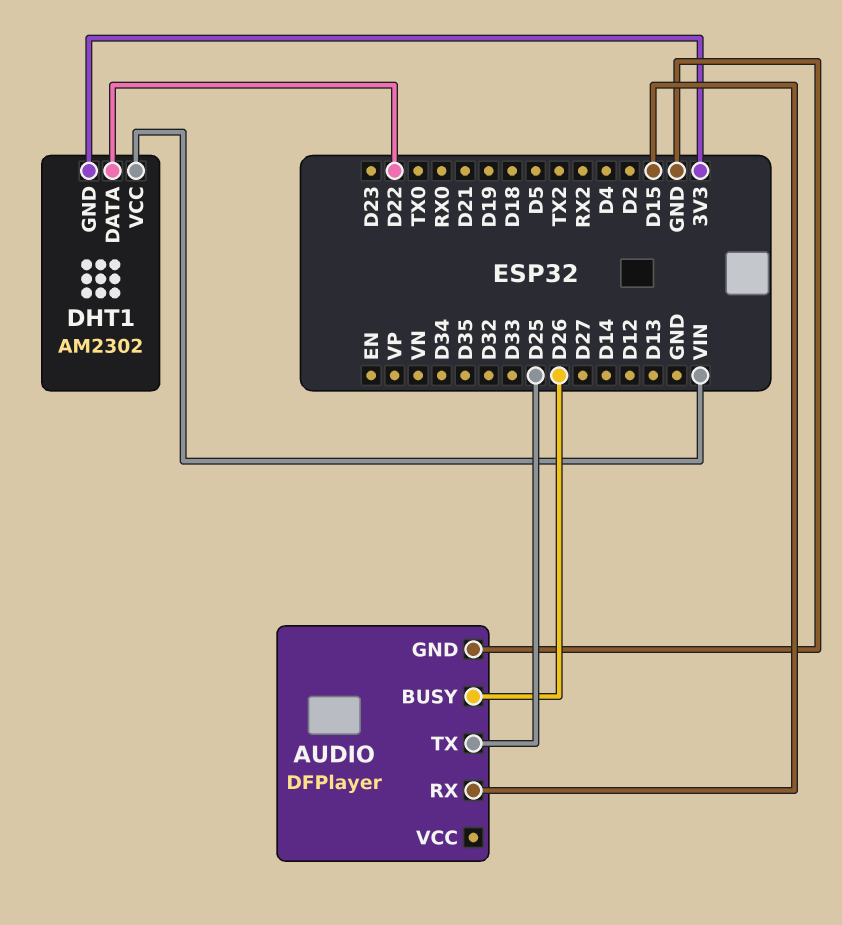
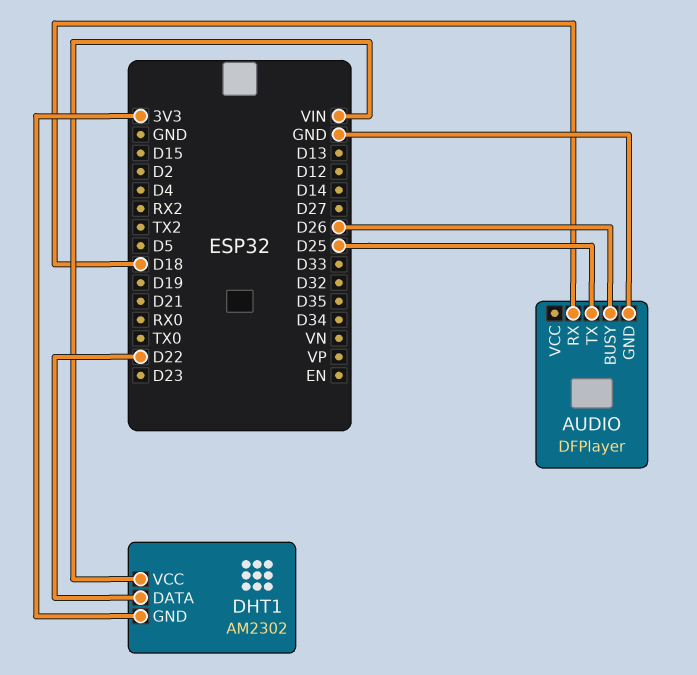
AUDIO pin RX: D15 -> D18

